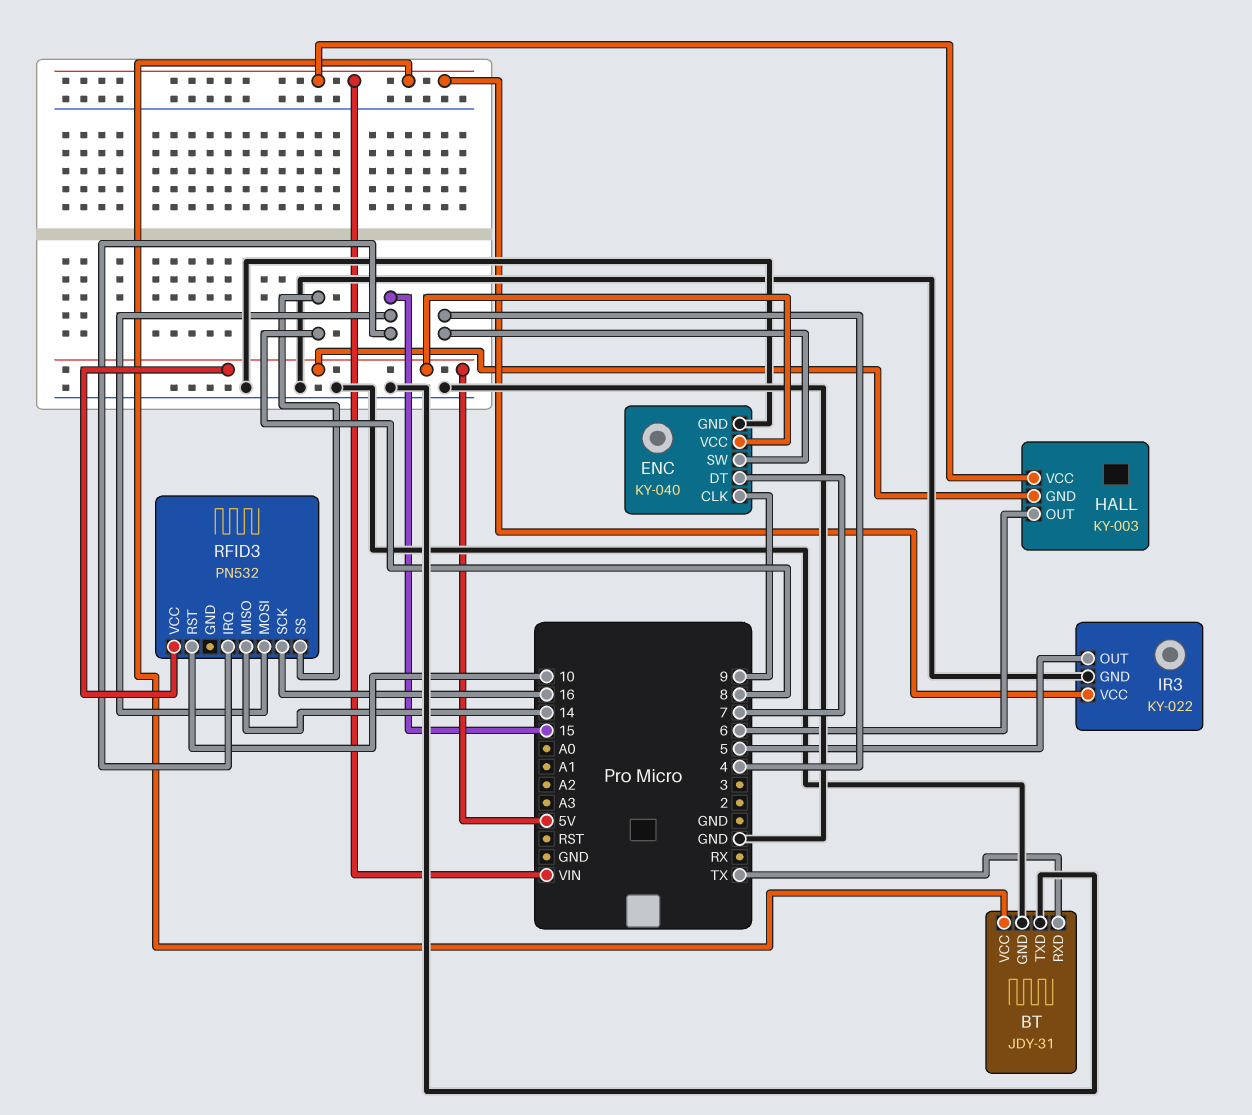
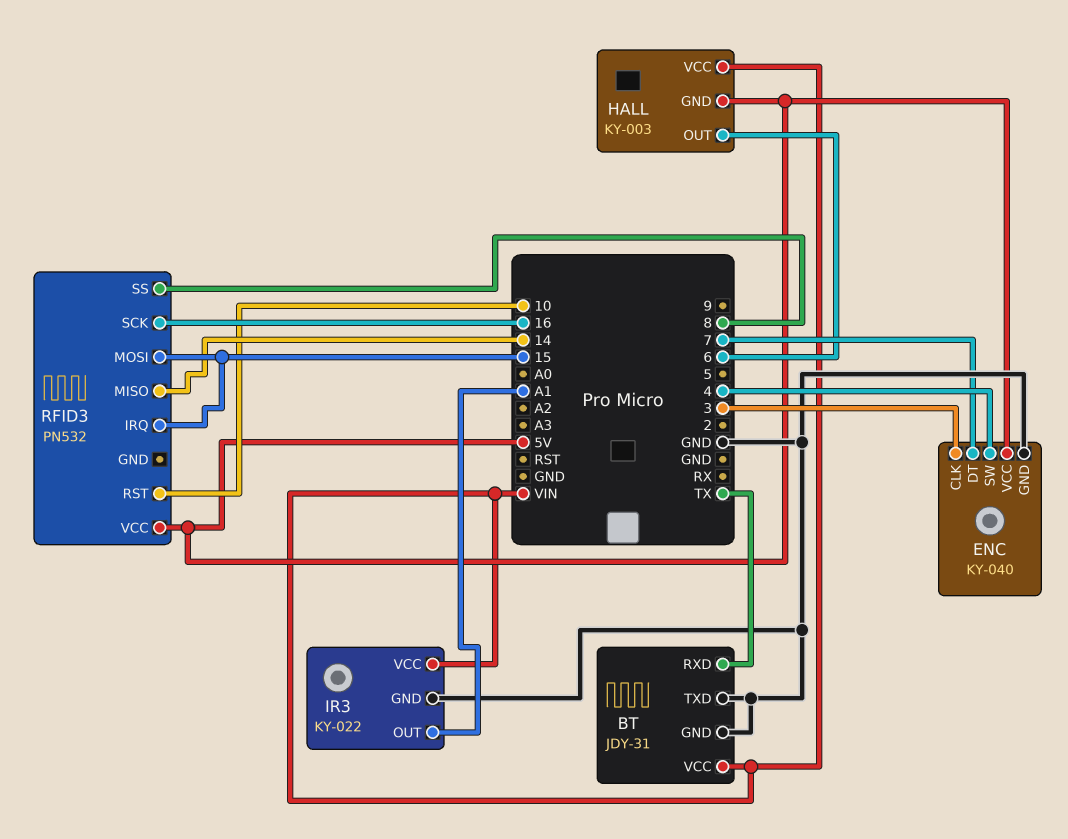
ENC pin CLK: 9 -> 3
IR3 pin OUT: 5 -> A1

